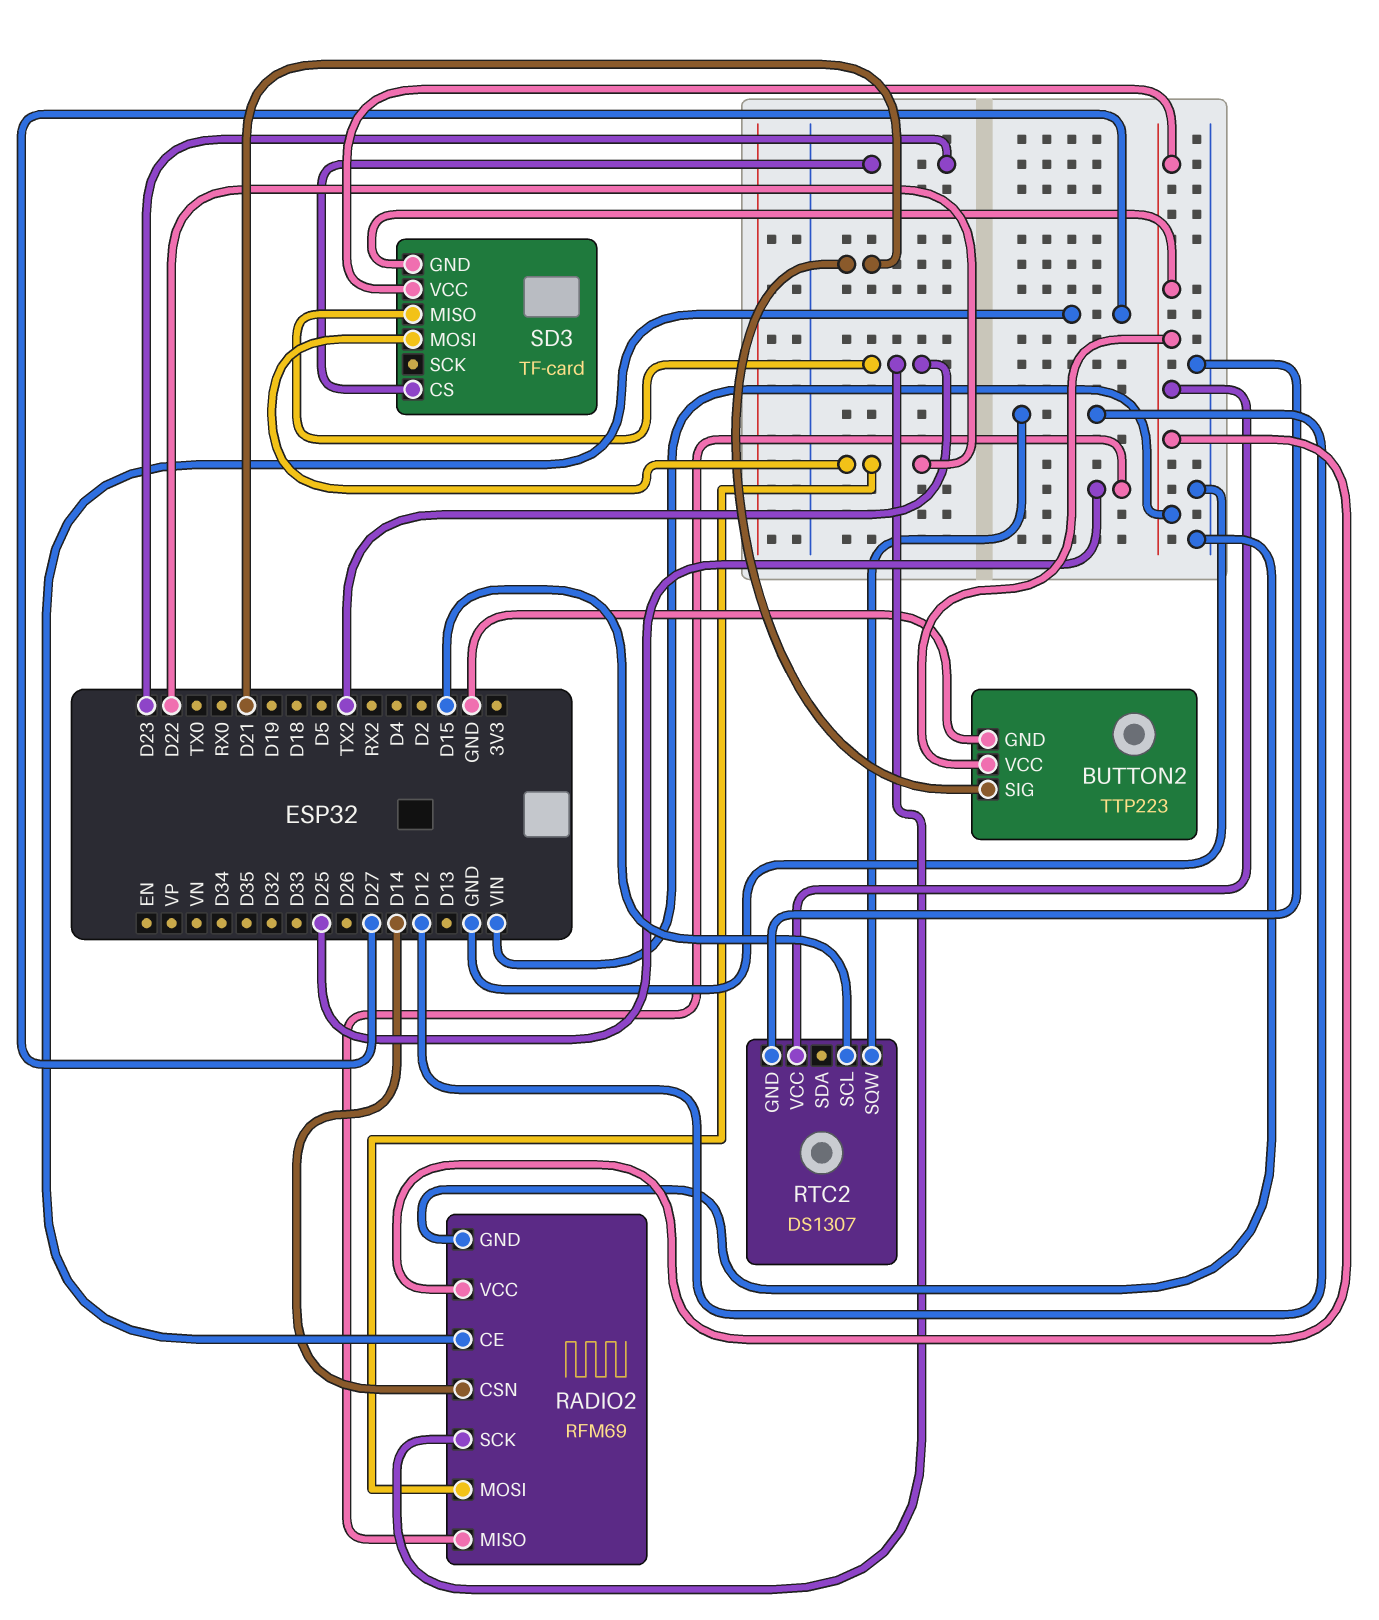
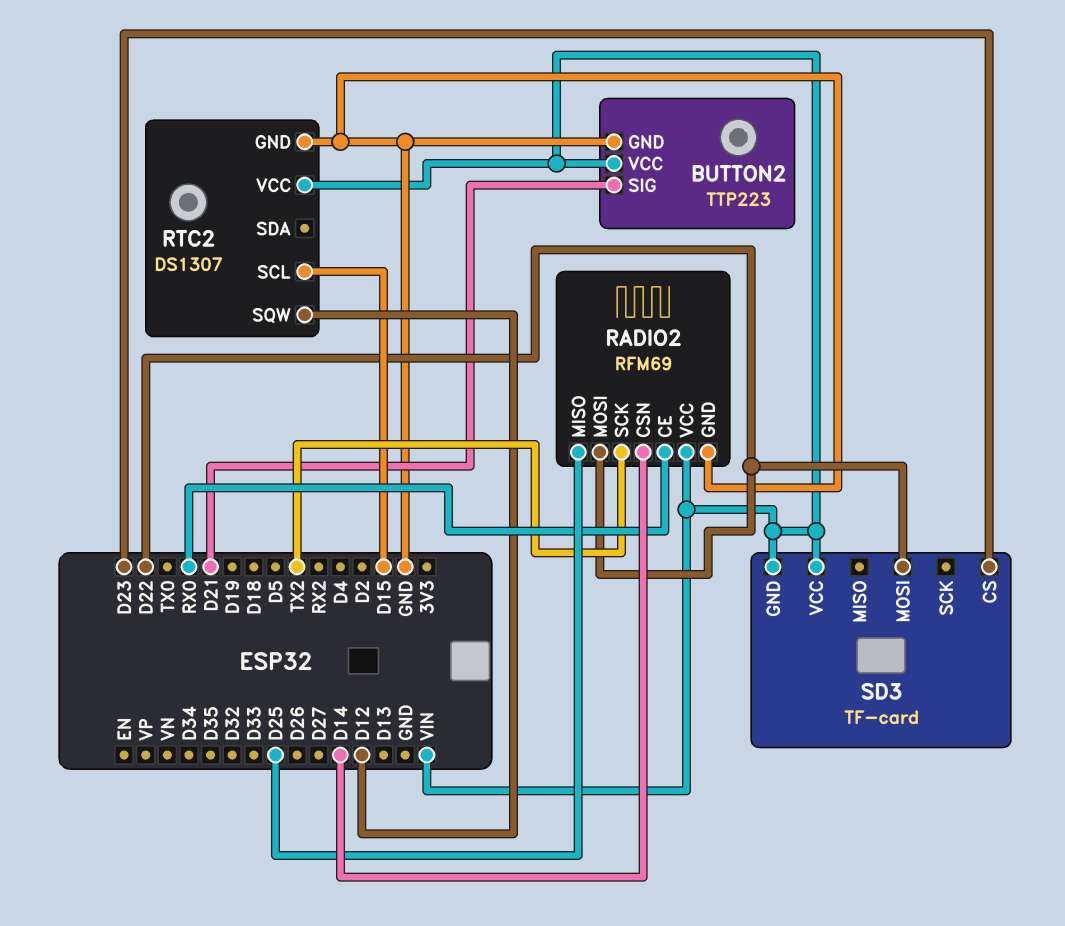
RADIO2 pin CE: D27 -> RX0
SD3 pin MISO: TX2 -> none

